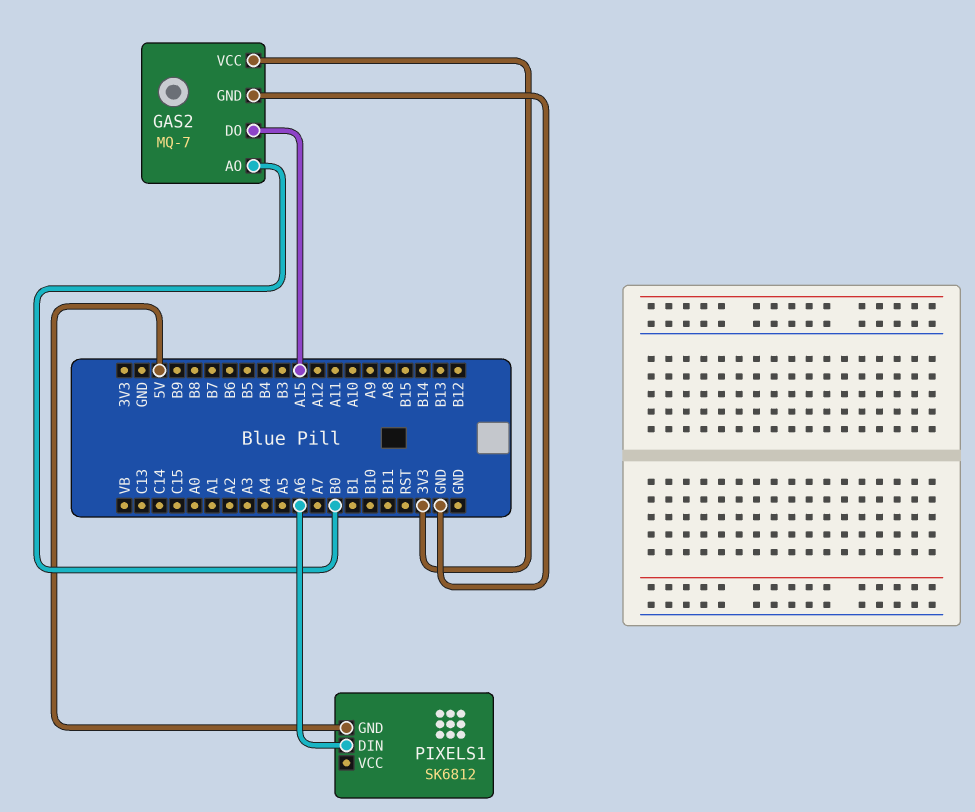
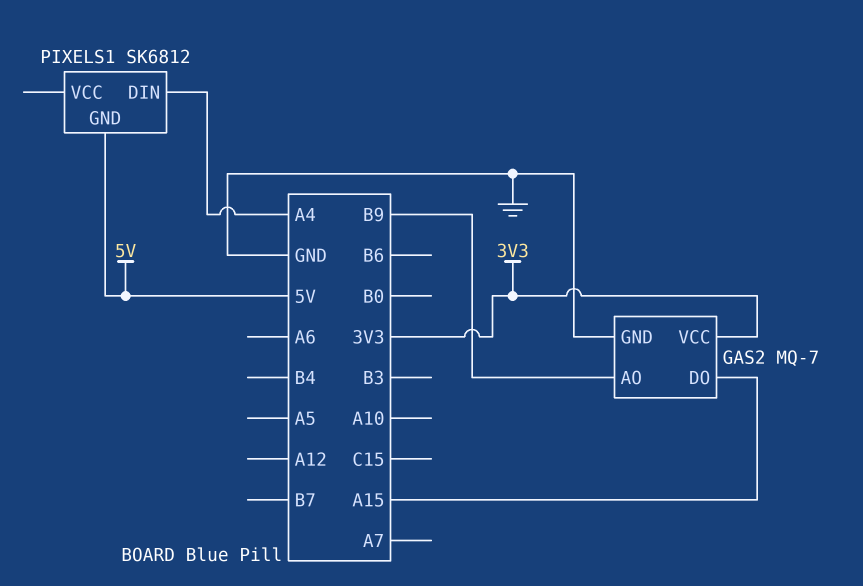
GAS2 pin AO: B0 -> B9
PIXELS1 pin DIN: A6 -> A4

